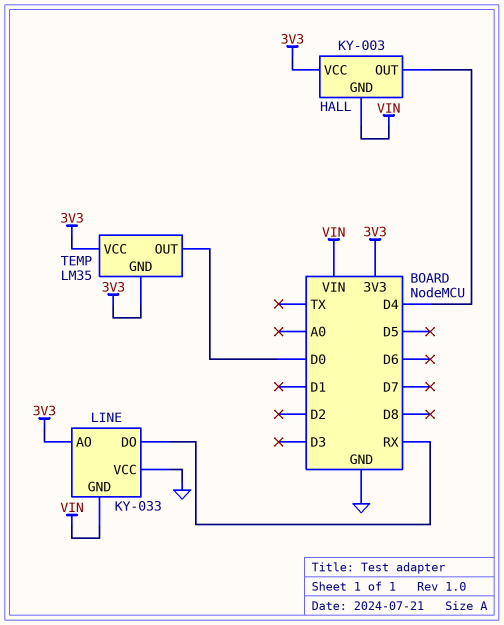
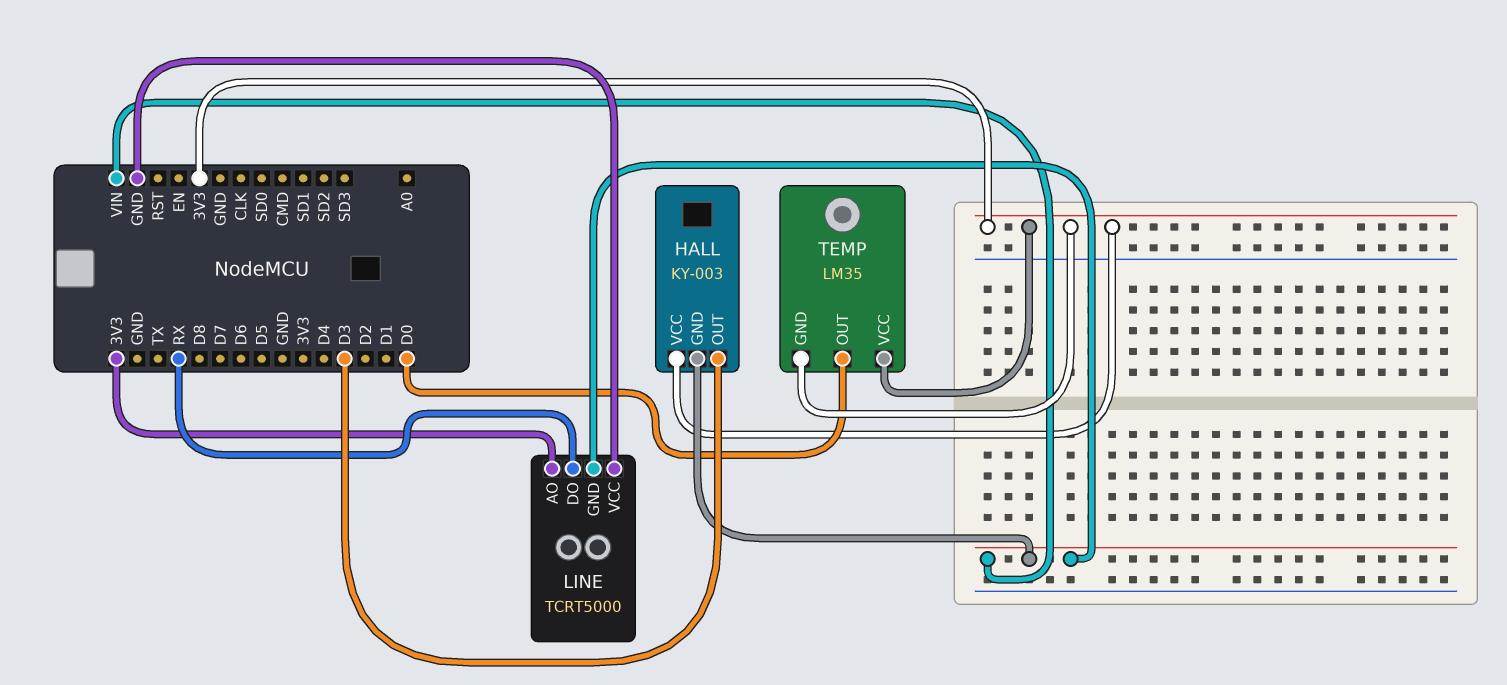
HALL pin OUT: D4 -> D3
LINE: KY-033 -> TCRT5000

